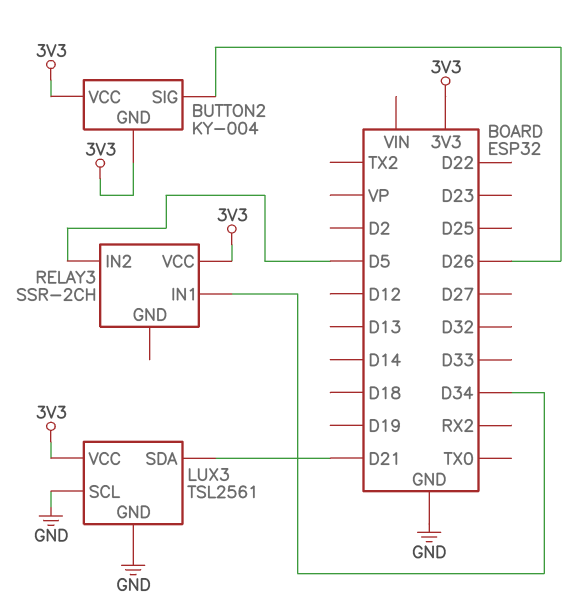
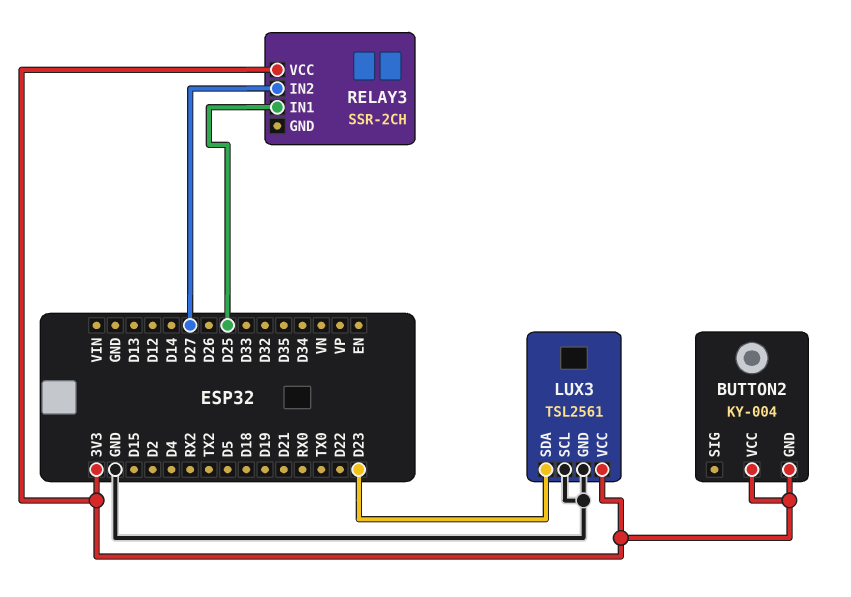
BUTTON2 pin SIG: D26 -> none
LUX3 pin SDA: D21 -> D23
RELAY3 pin IN1: D34 -> D25
RELAY3 pin IN2: D5 -> D27

